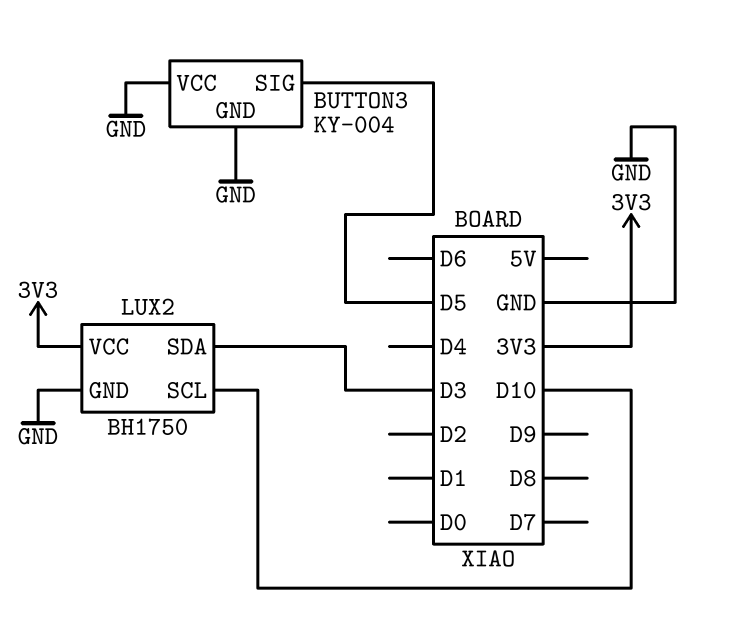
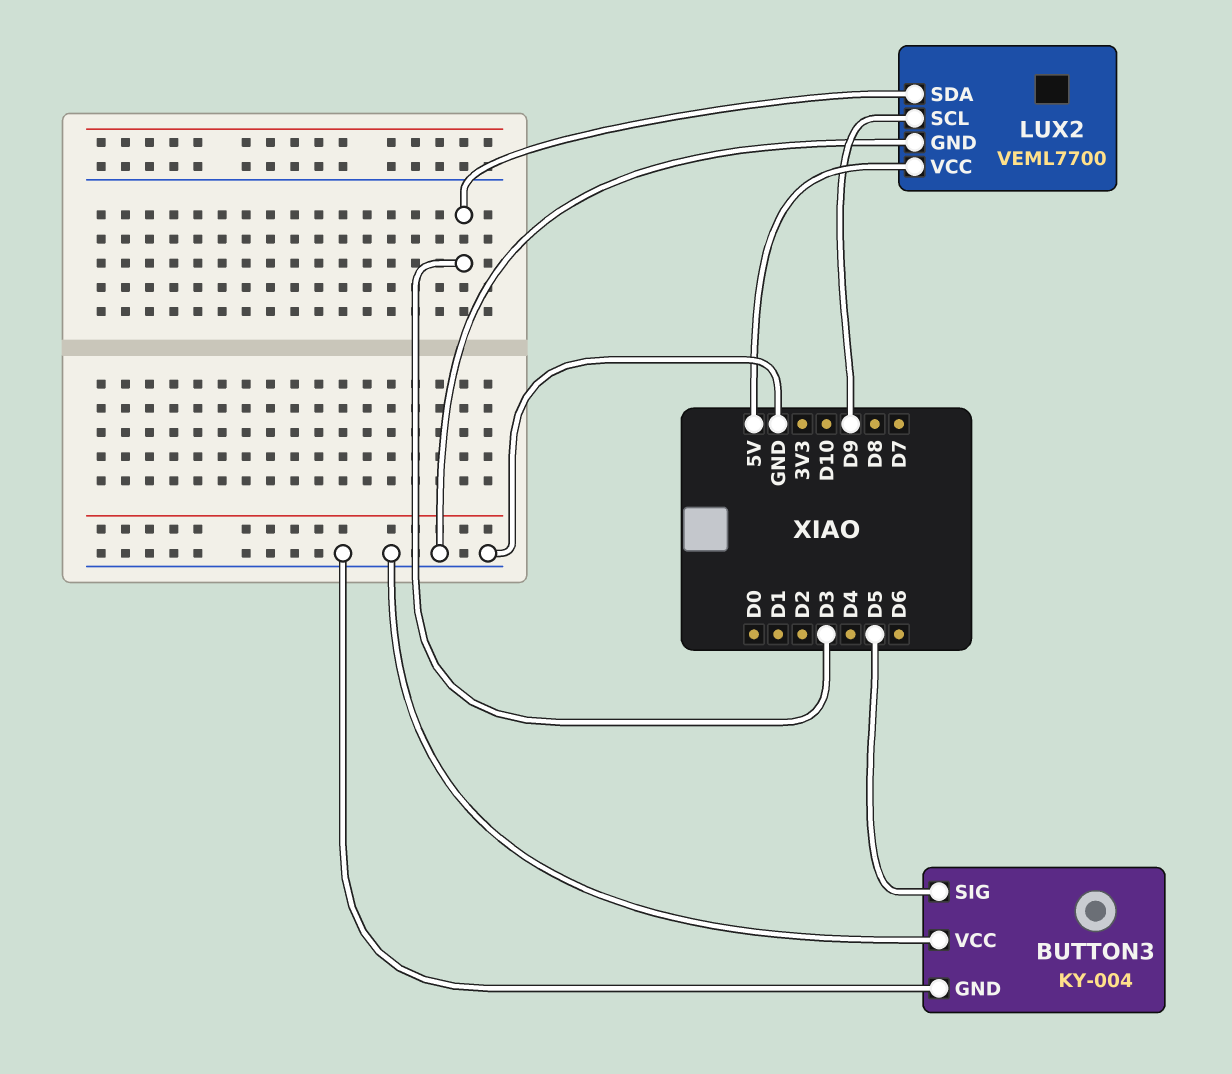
LUX2: BH1750 -> VEML7700
LUX2 pin SCL: D10 -> D9
LUX2 pin VCC: 3V3 -> 5V

